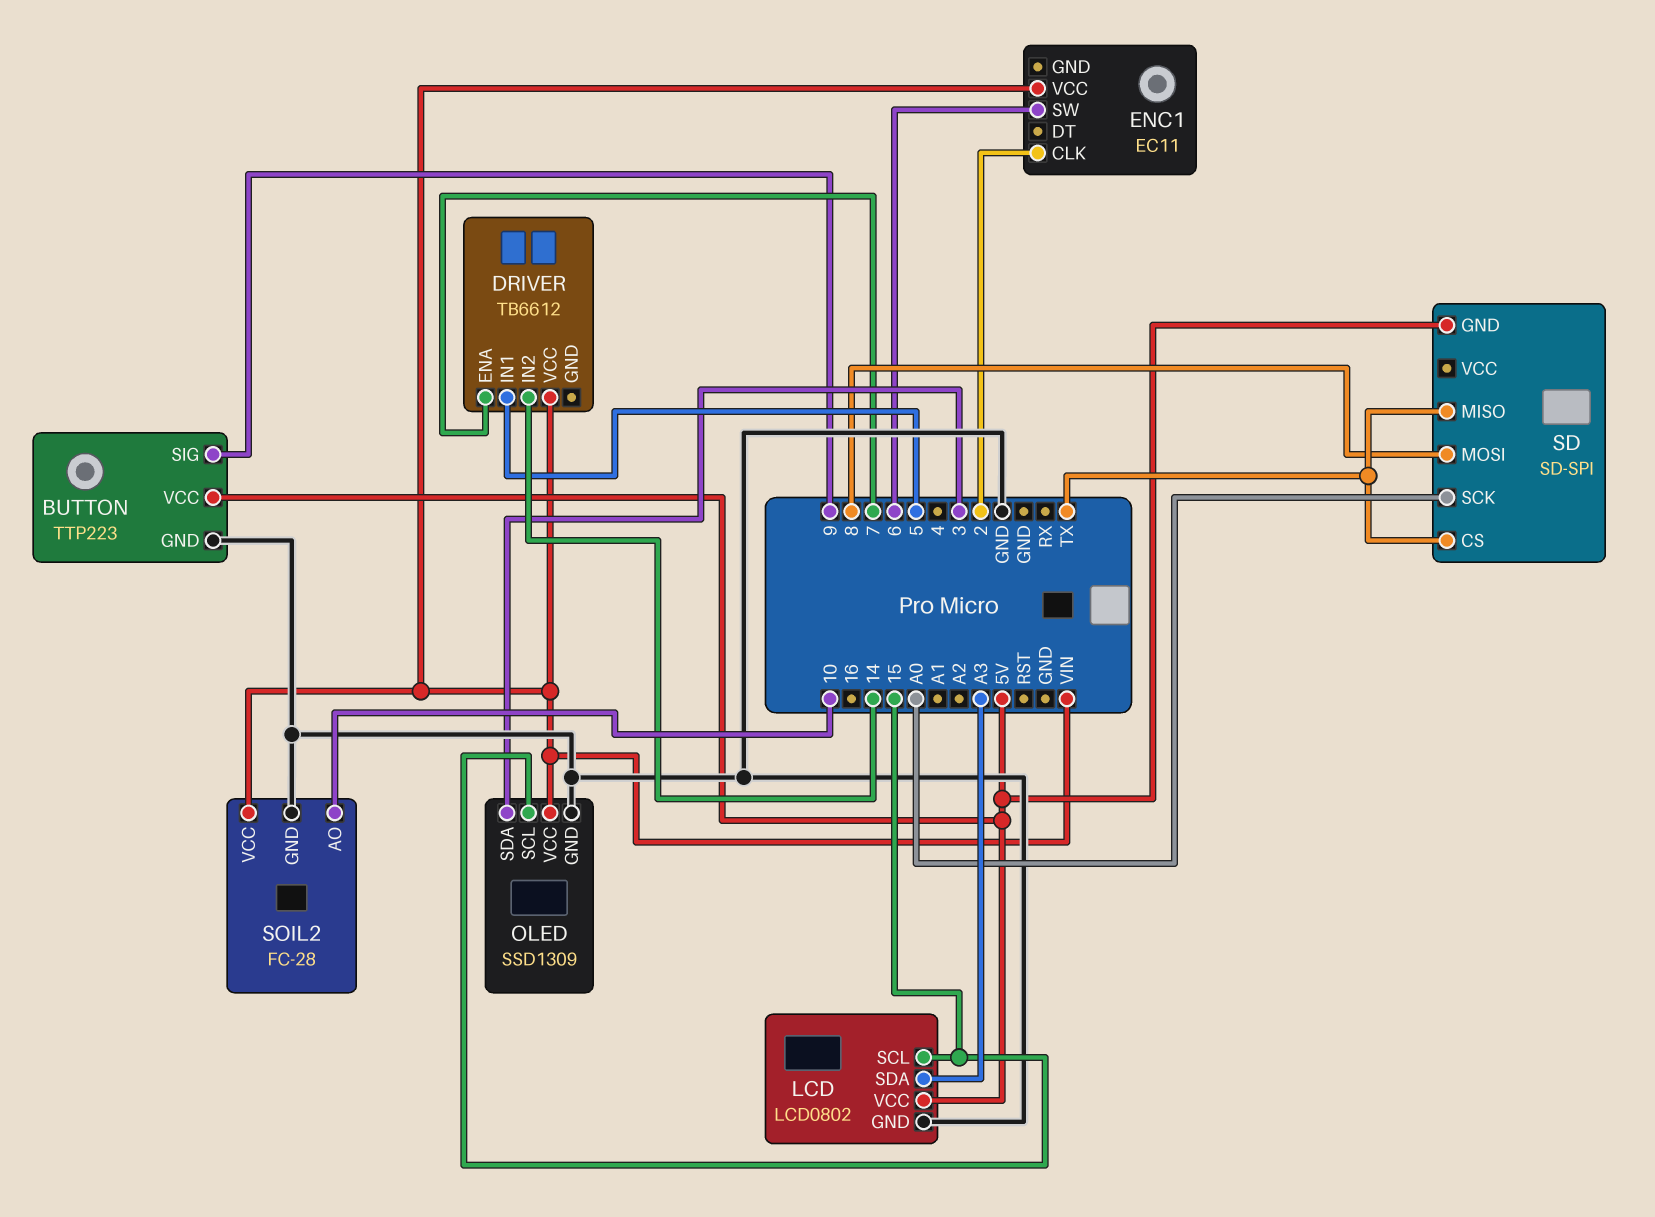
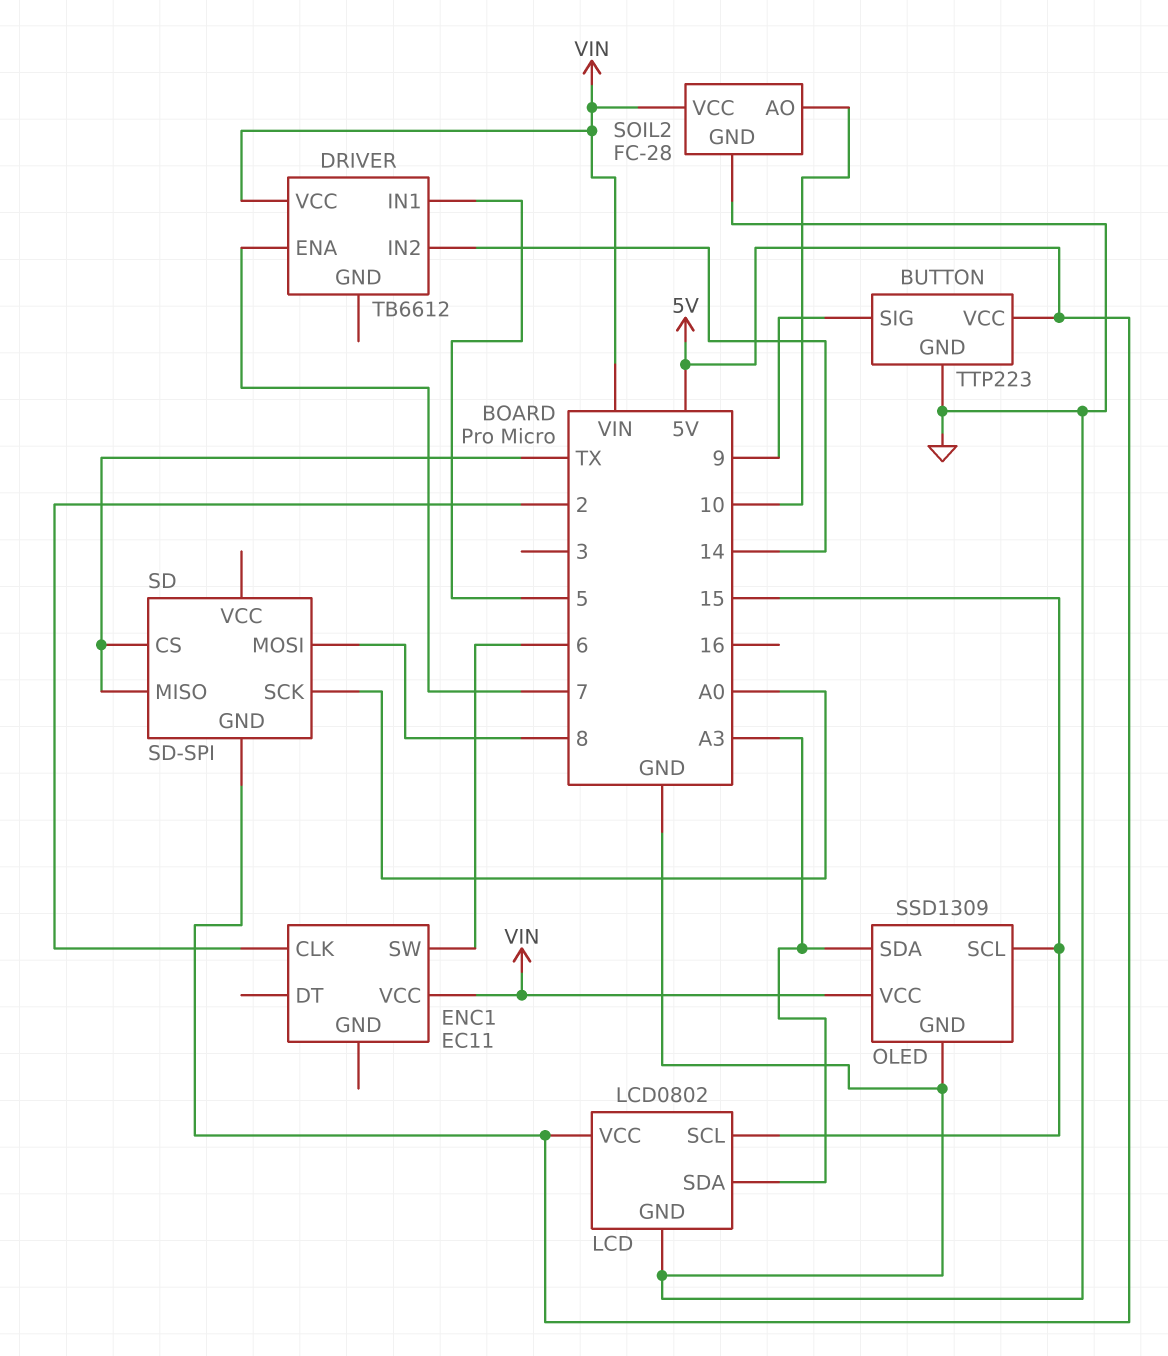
OLED pin SDA: 3 -> A3

